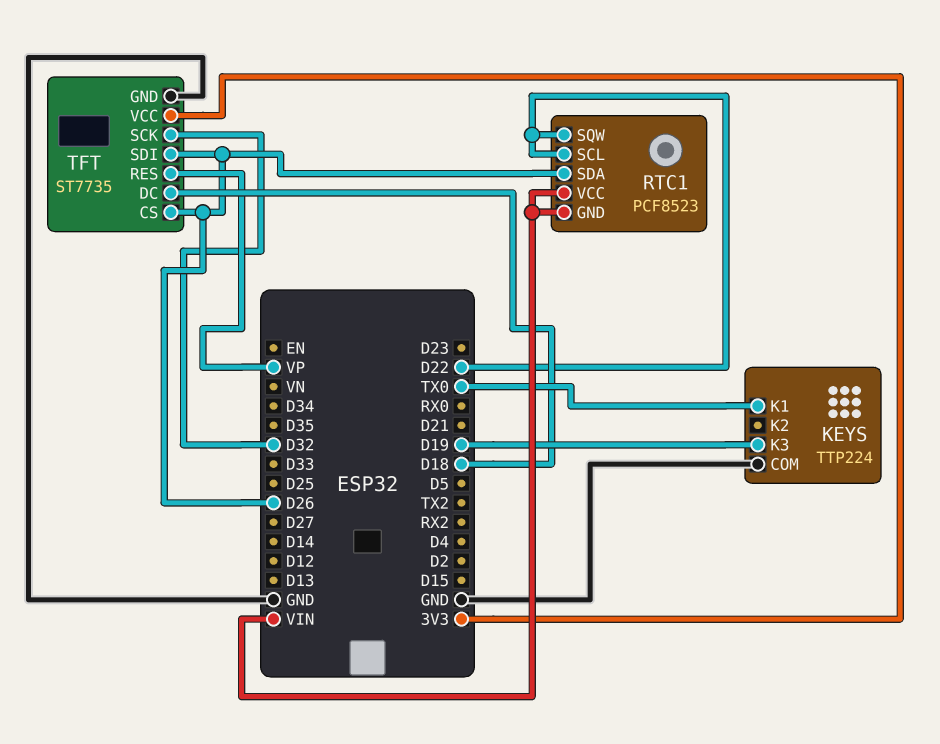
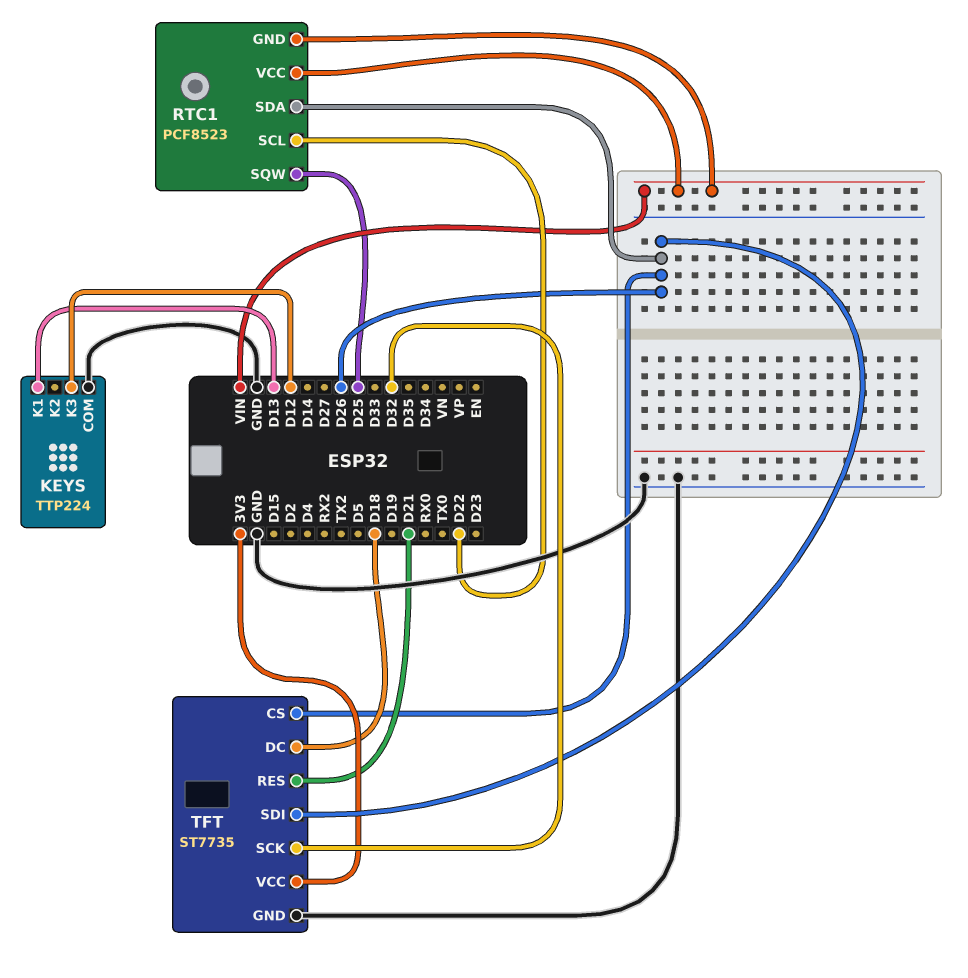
KEYS pin K1: TX0 -> D13
KEYS pin K3: D19 -> D12
RTC1 pin SQW: D22 -> D25
TFT pin RES: VP -> D21

